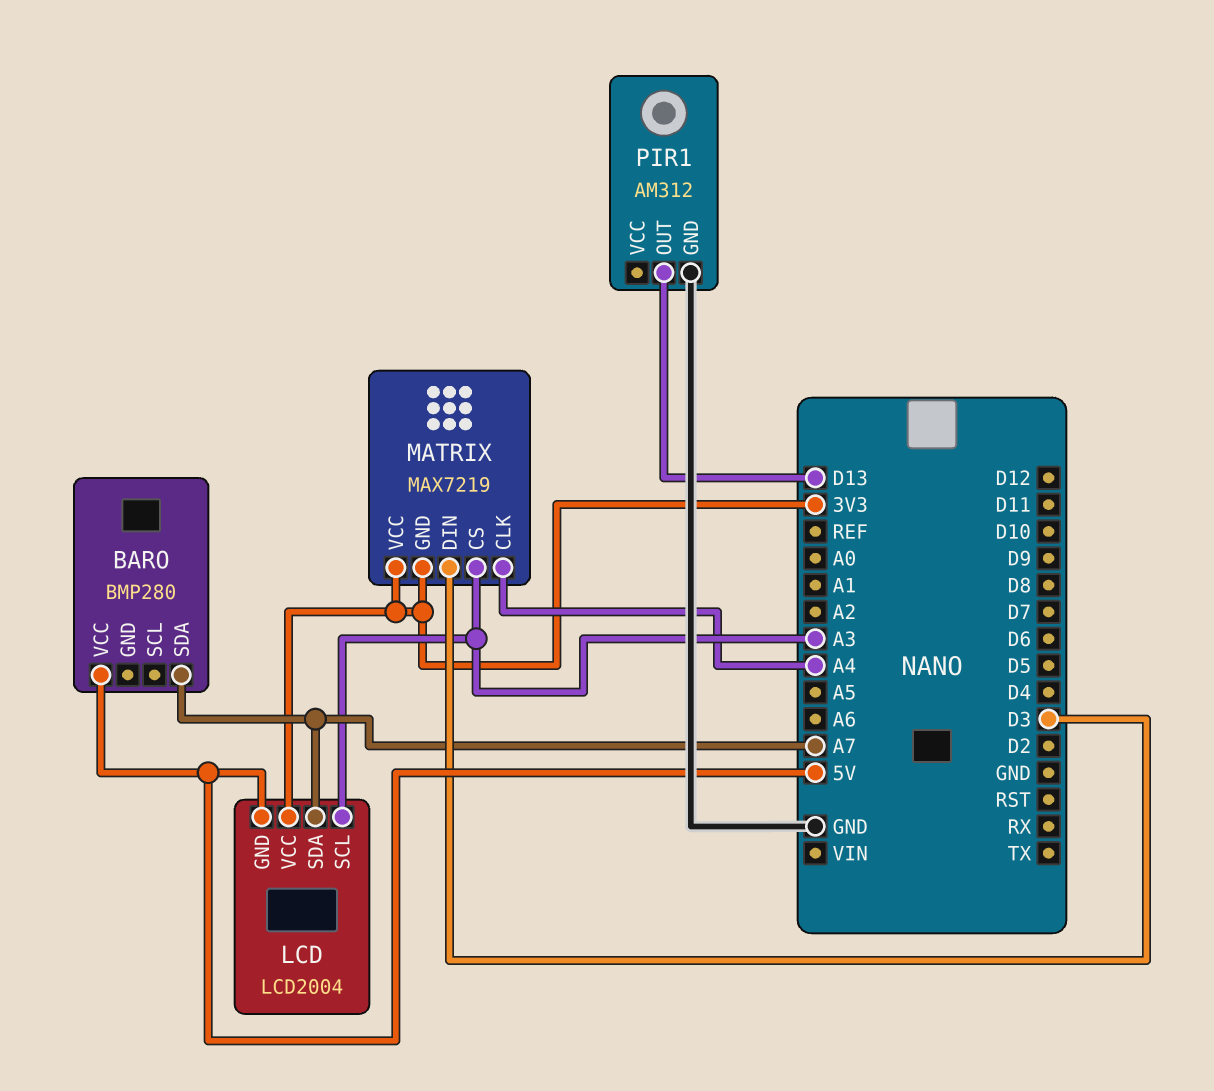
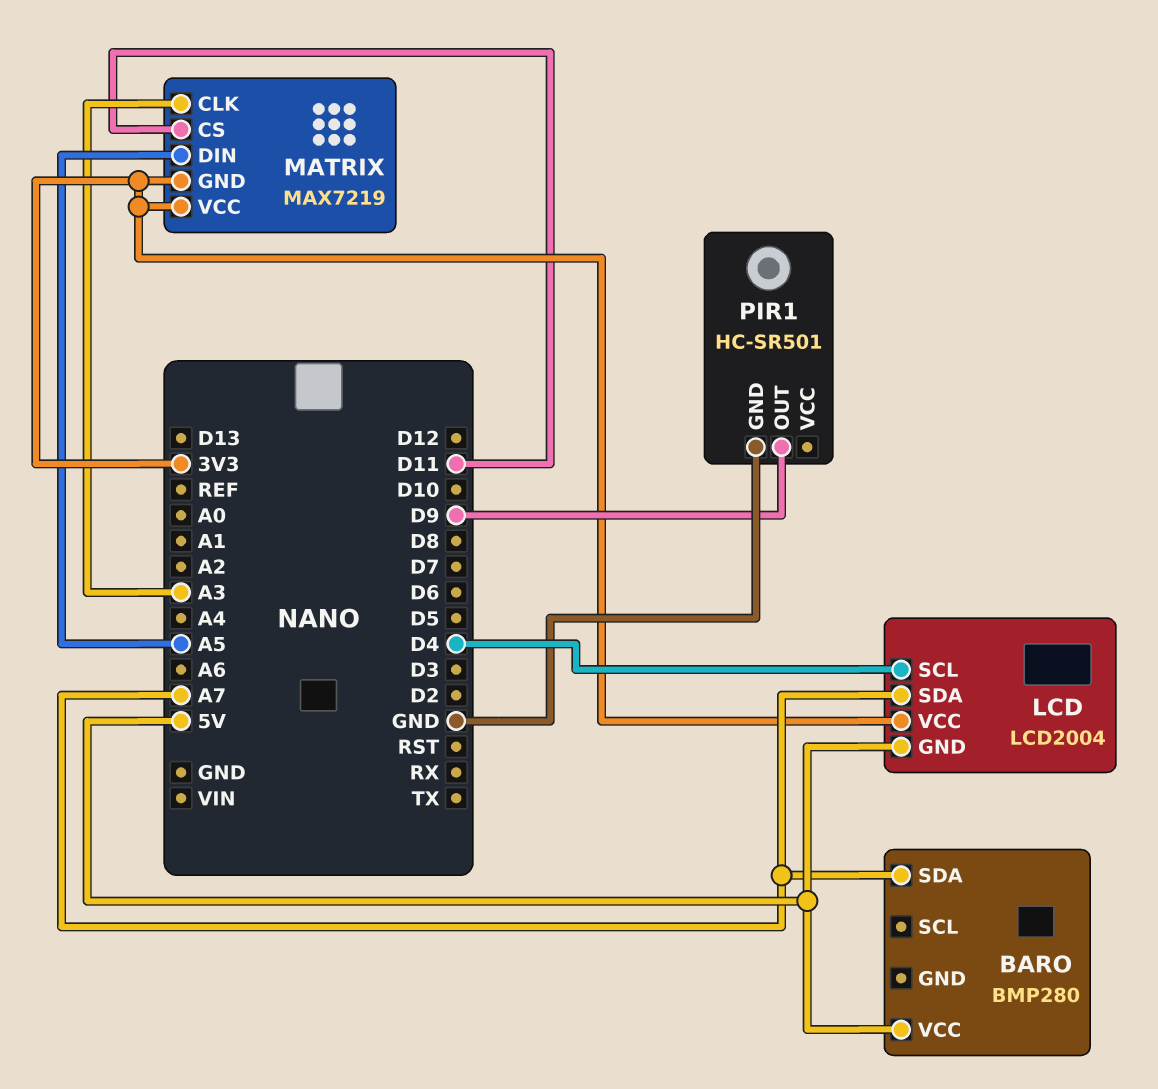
LCD pin SCL: A3 -> D4
MATRIX pin CLK: A4 -> A3
MATRIX pin CS: A3 -> D11
MATRIX pin DIN: D3 -> A5
PIR1: AM312 -> HC-SR501
PIR1 pin OUT: D13 -> D9

